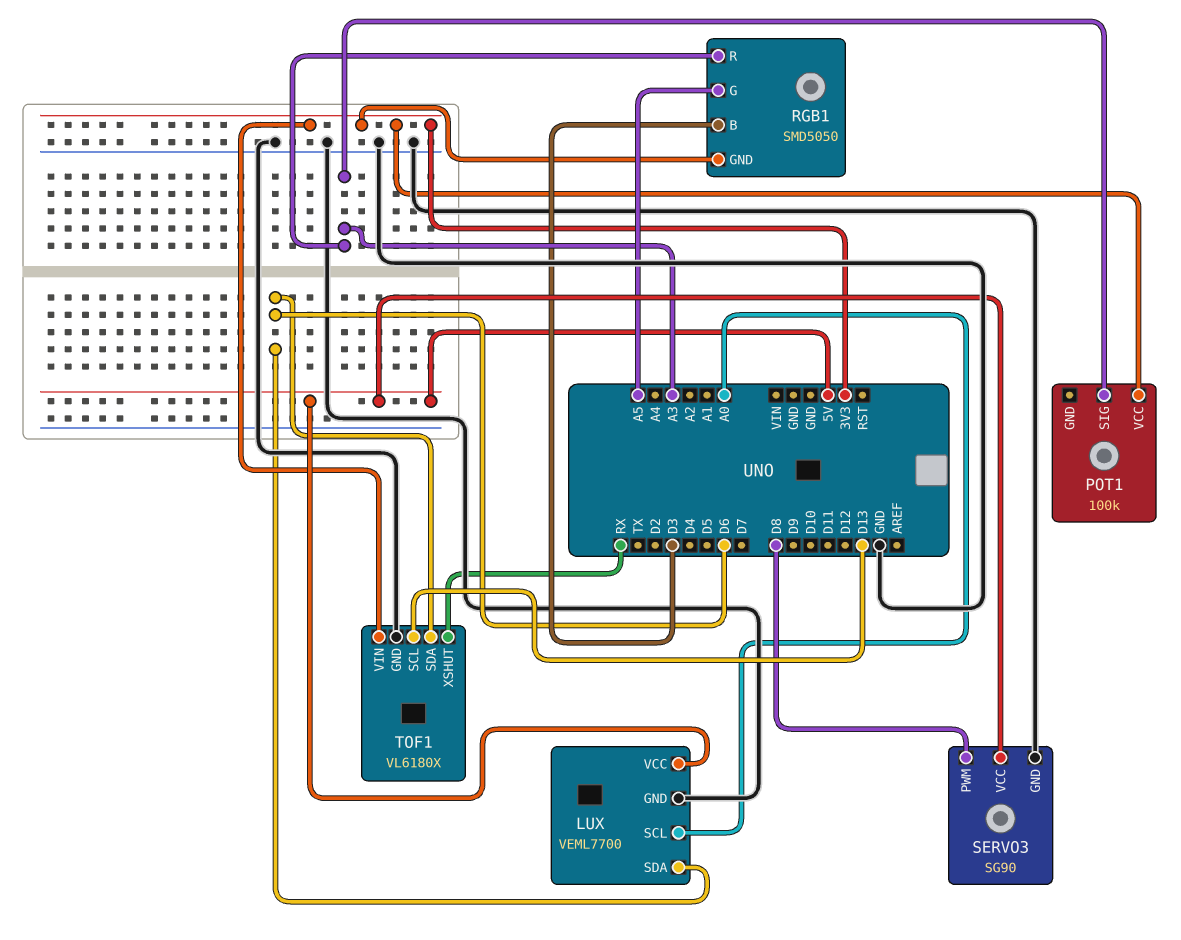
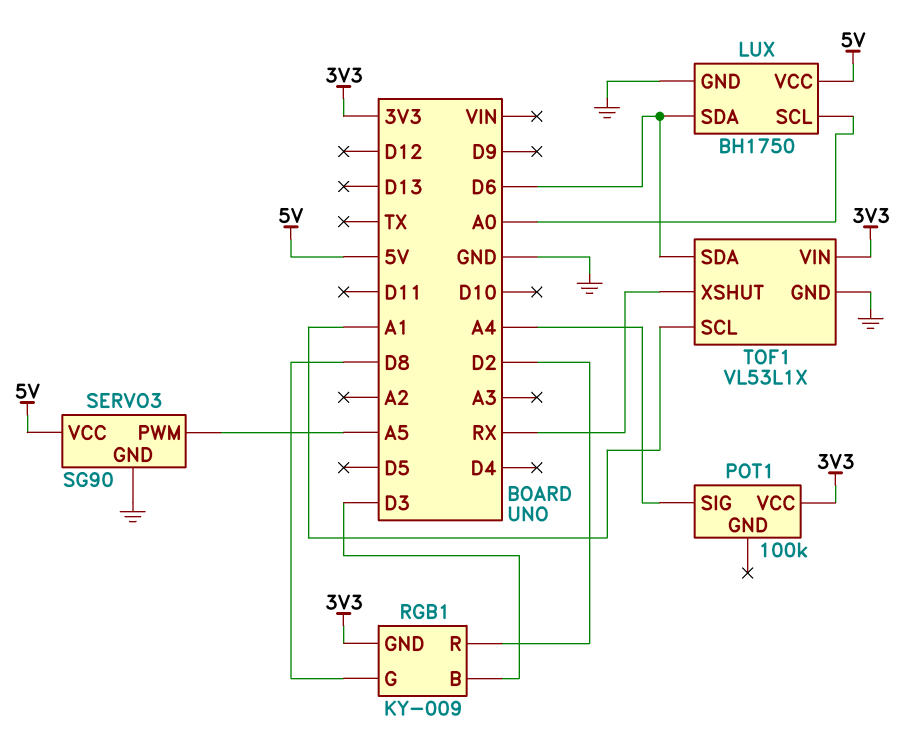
LUX: VEML7700 -> BH1750
POT1 pin SIG: A3 -> A4
RGB1: SMD5050 -> KY-009
RGB1 pin G: A5 -> D8
RGB1 pin R: A3 -> D2
SERVO3 pin PWM: D8 -> A5
TOF1: VL6180X -> VL53L1X
TOF1 pin SCL: D13 -> A1

